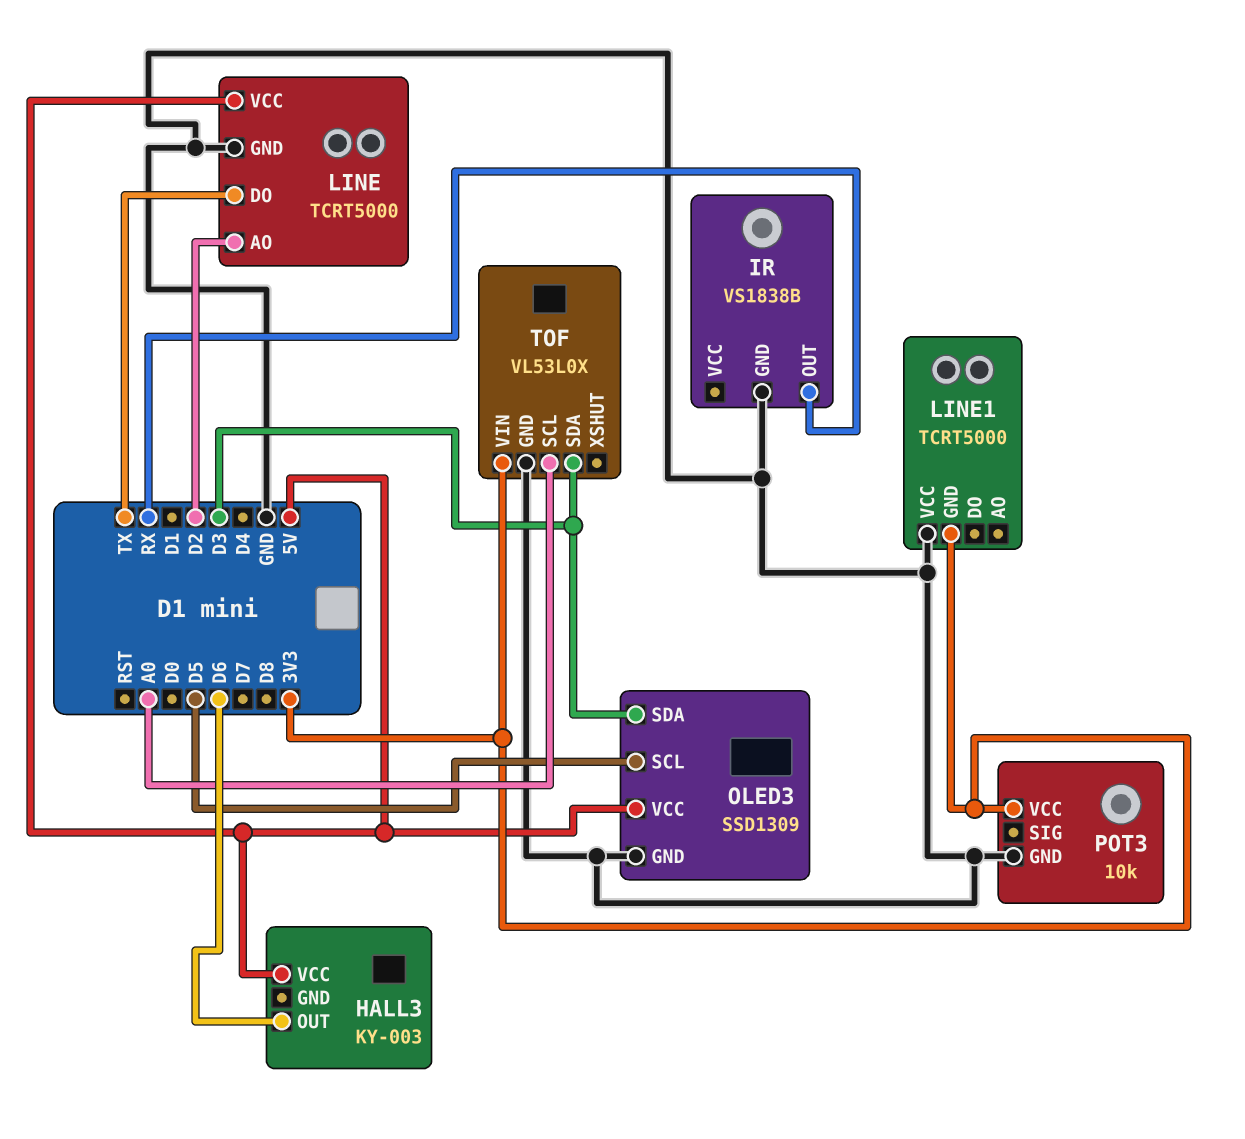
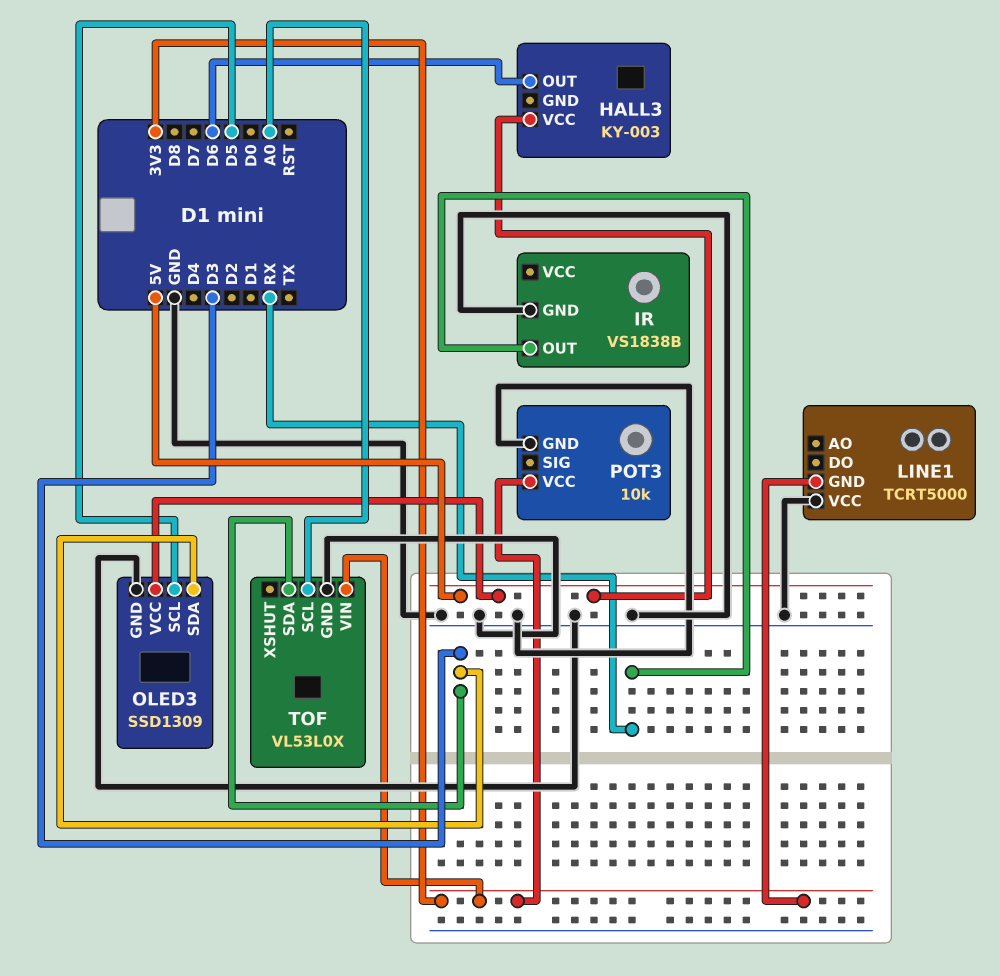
LINE: TCRT5000 -> none
LINE pin AO: D2 -> none
LINE pin DO: TX -> none
LINE pin GND: GND -> none
LINE pin VCC: 5V -> none

